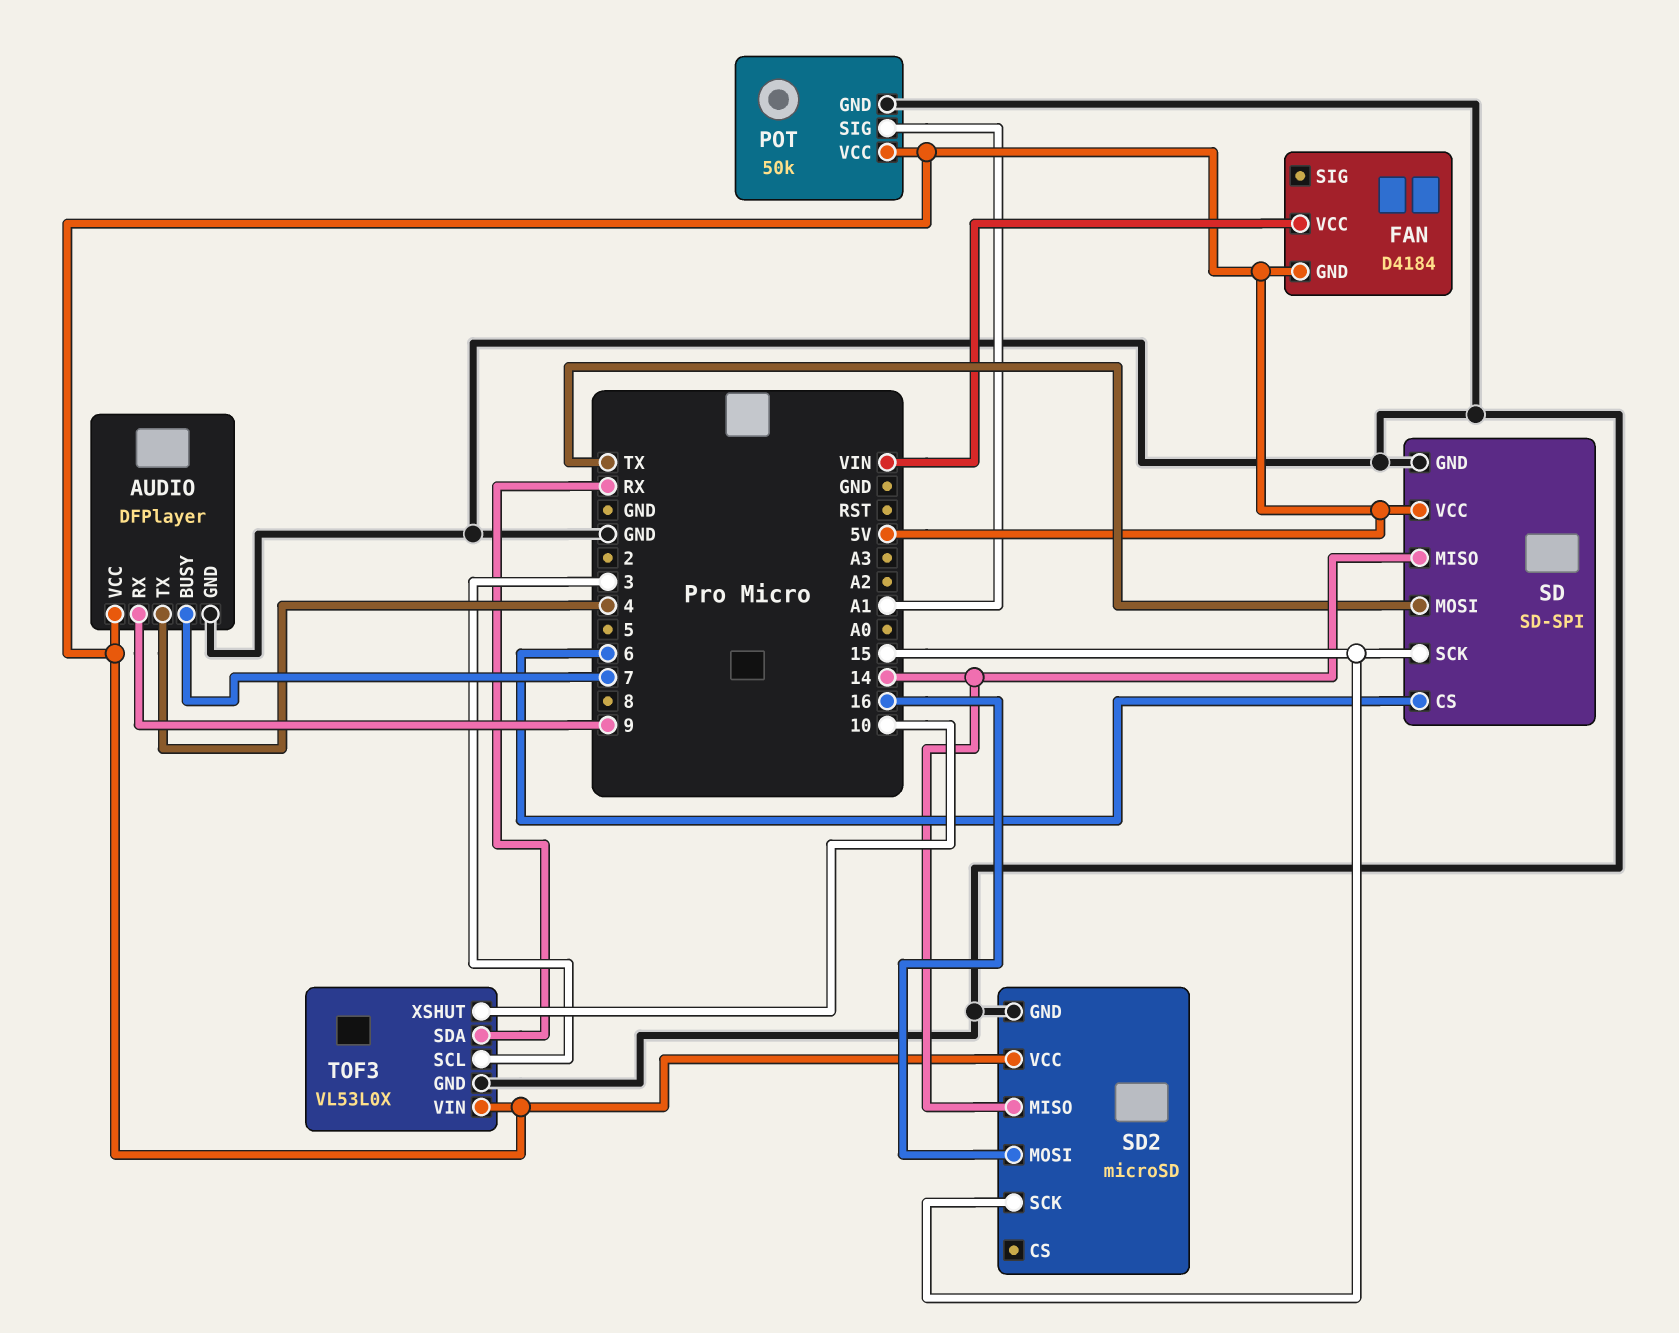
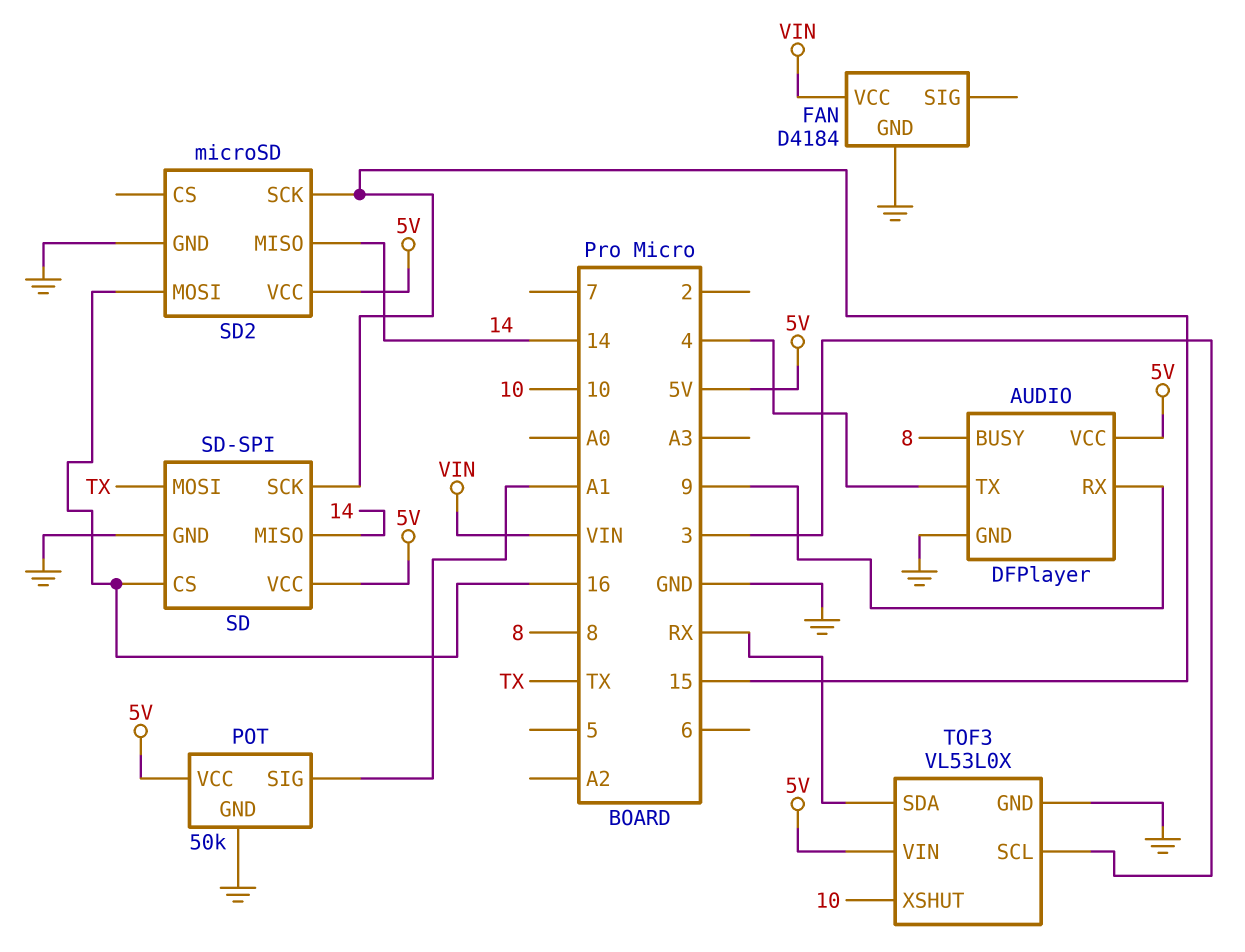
AUDIO pin BUSY: 7 -> 8
FAN pin GND: 5V -> GND
SD pin CS: 6 -> 16

